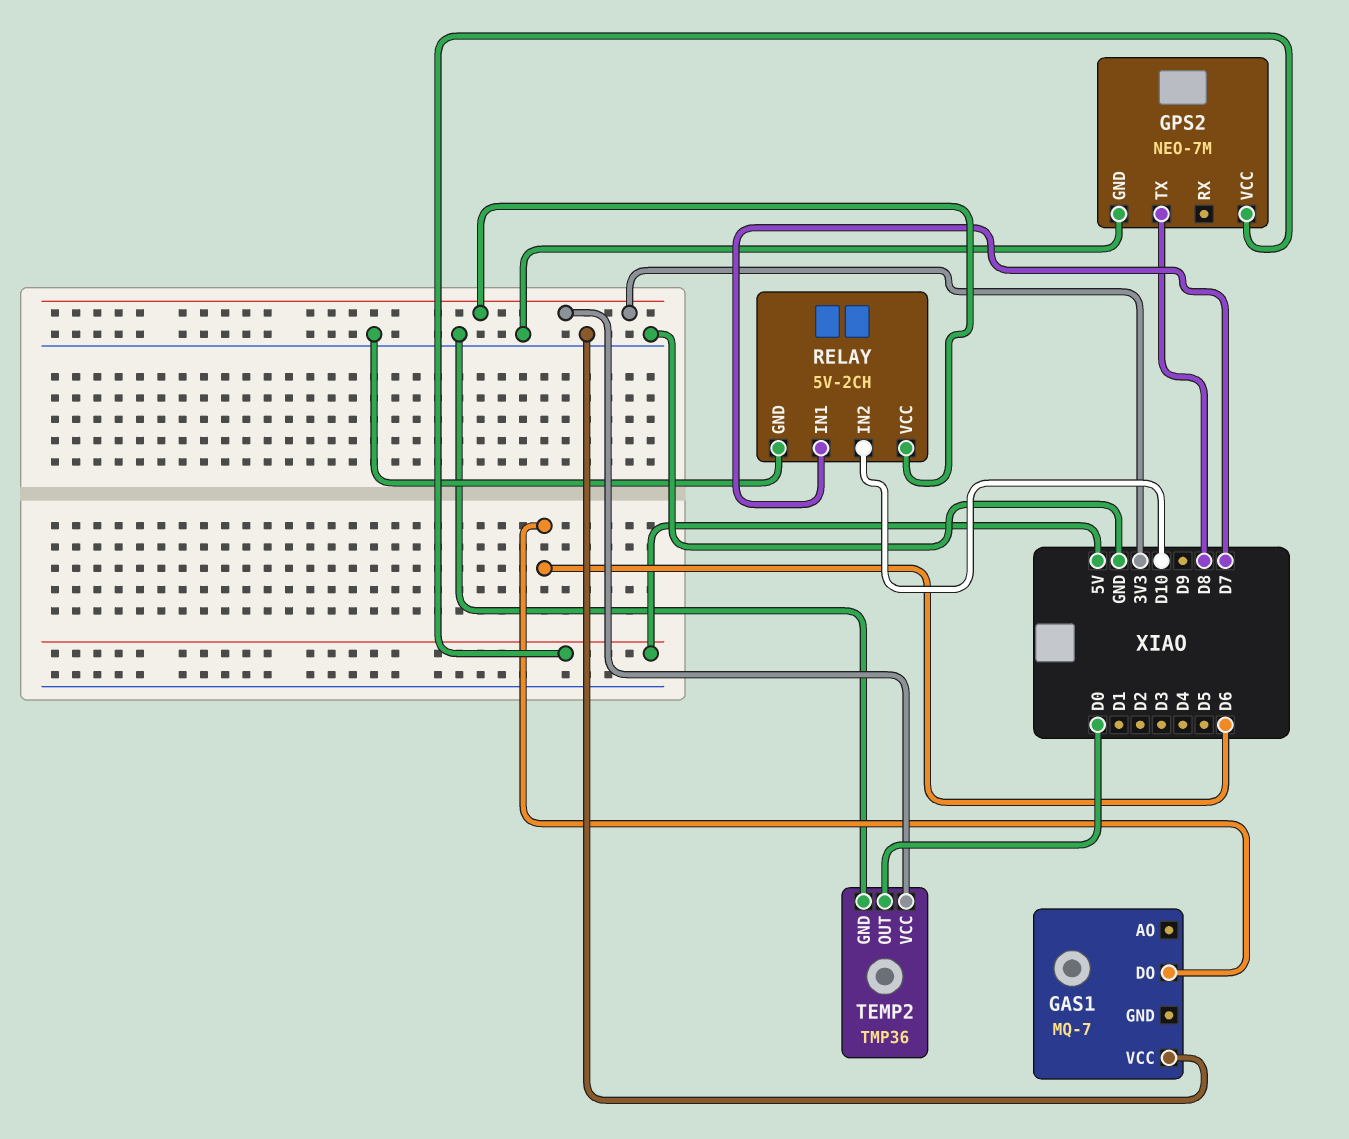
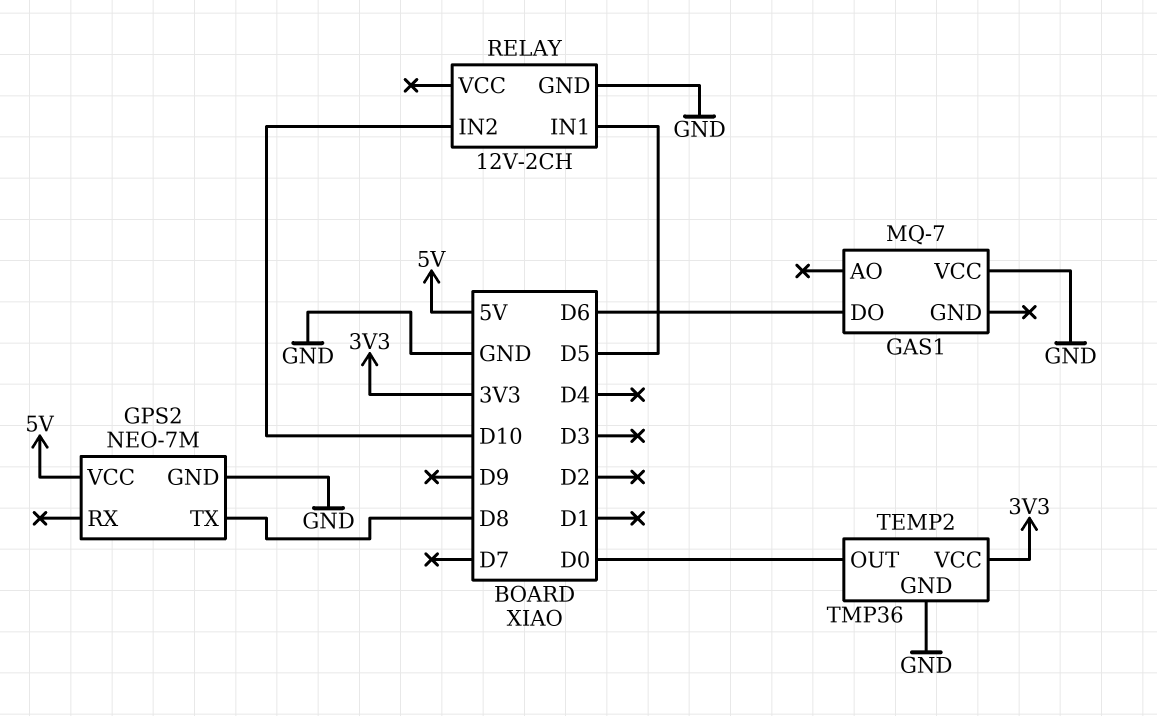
RELAY: 5V-2CH -> 12V-2CH
RELAY pin IN1: D7 -> D5
RELAY pin VCC: 3V3 -> none

